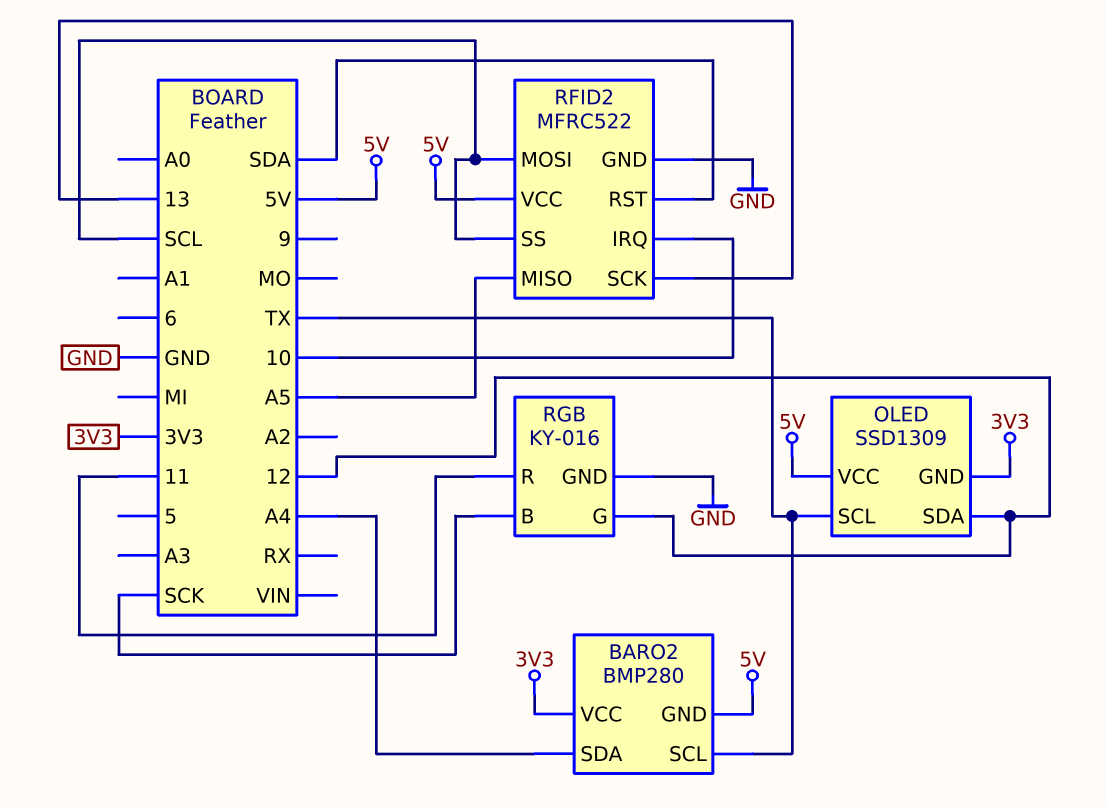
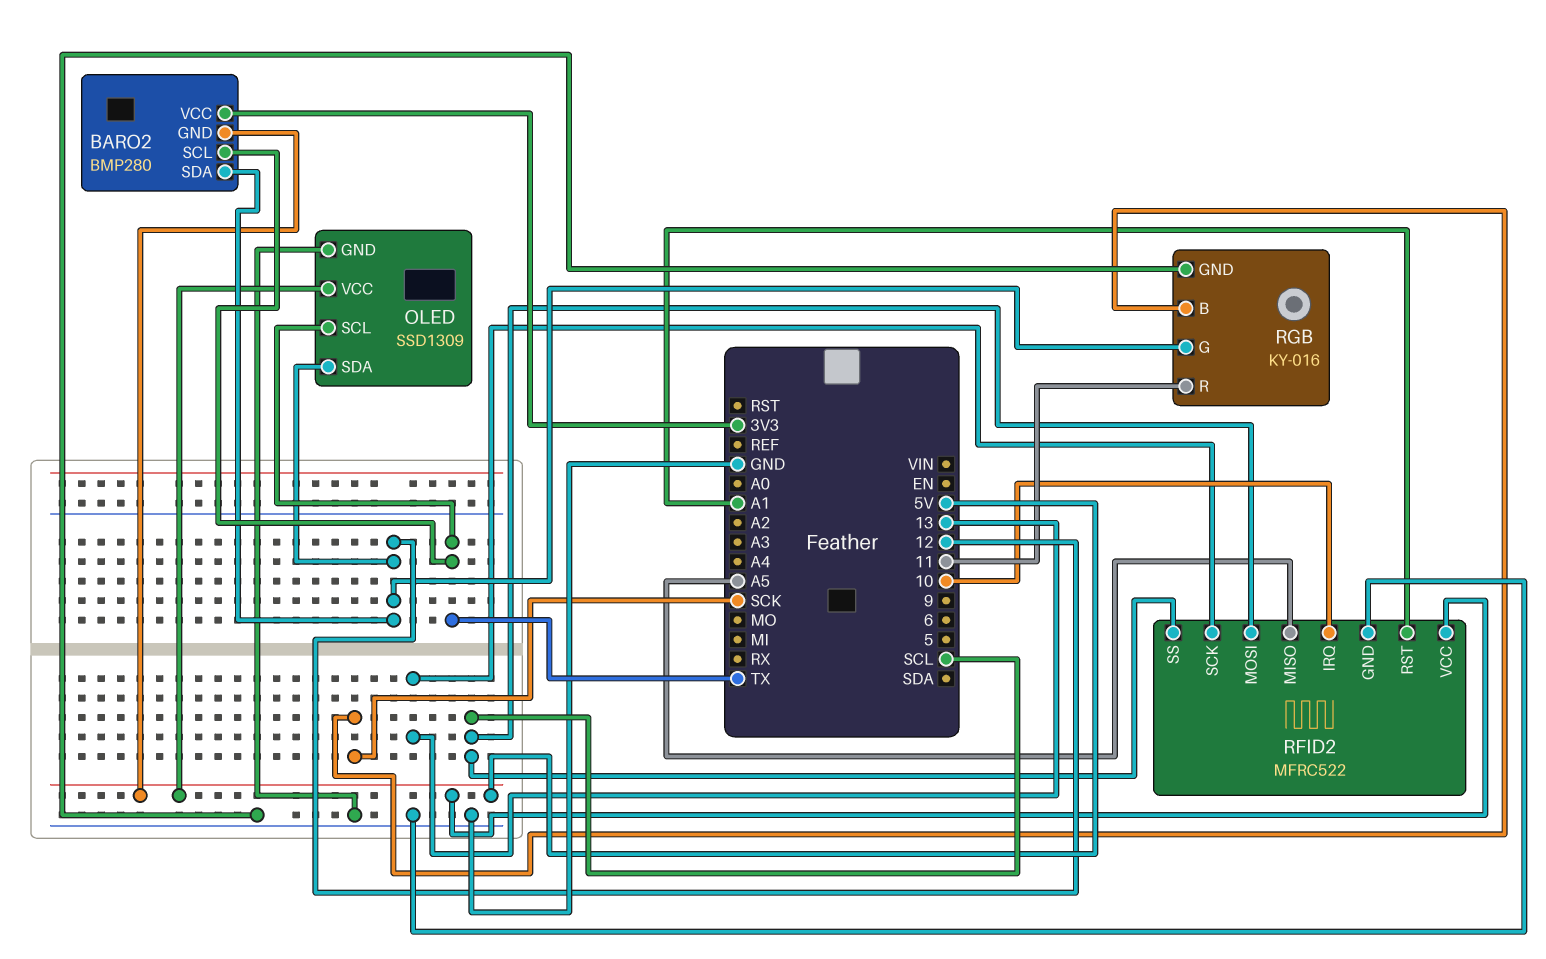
BARO2 pin SDA: A4 -> 12
OLED pin GND: 3V3 -> GND
RFID2 pin RST: SDA -> A1

